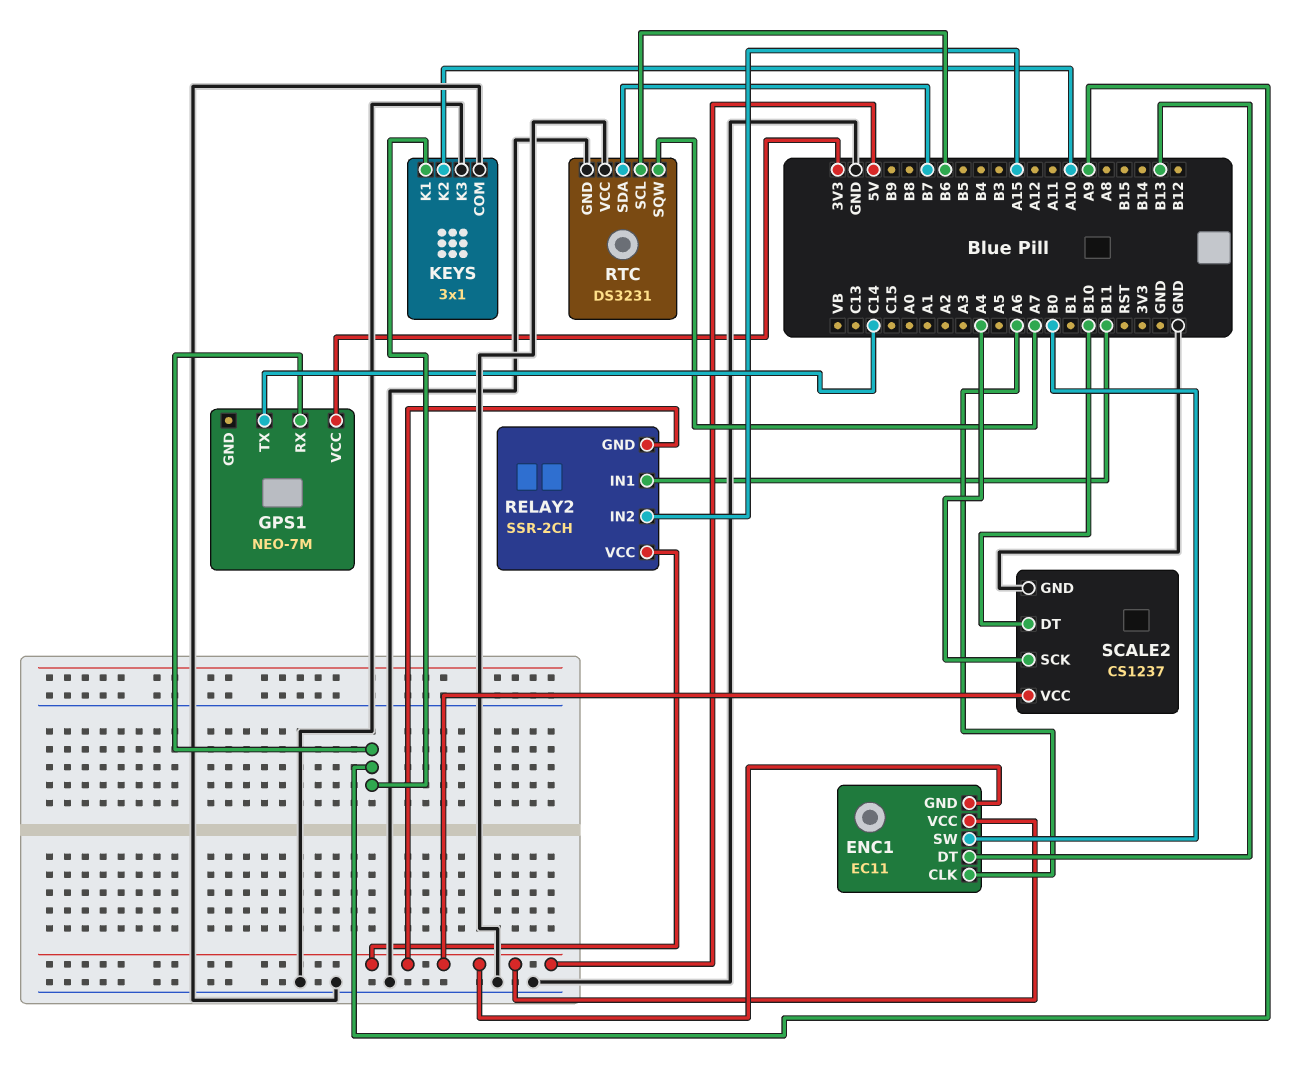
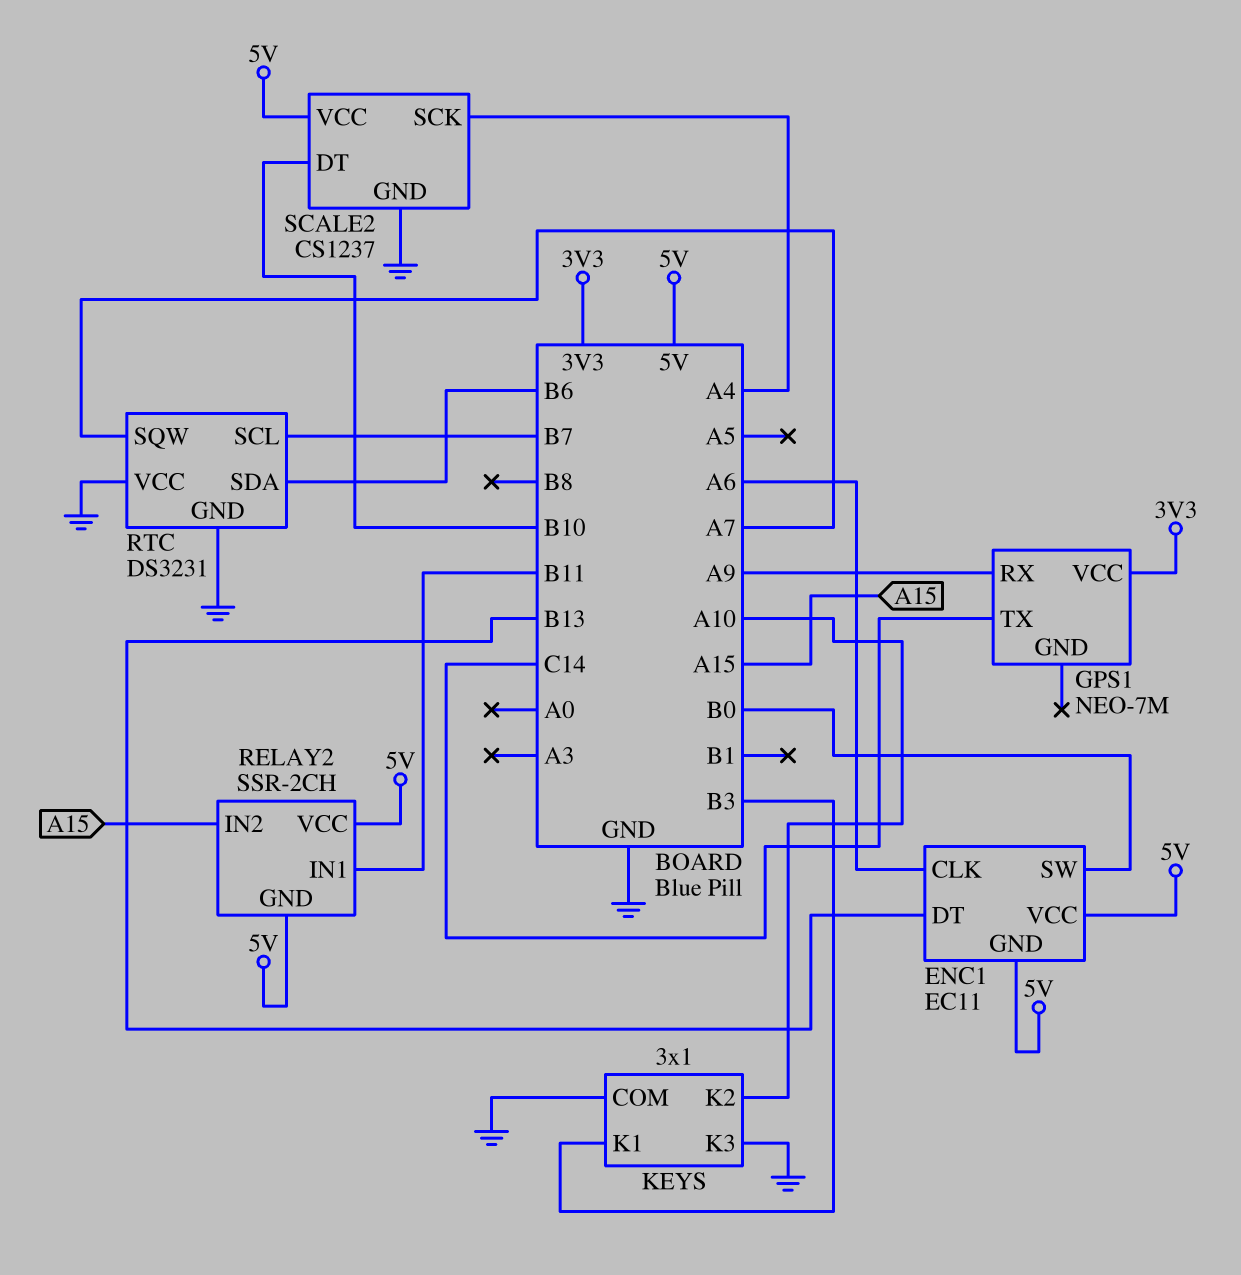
KEYS pin K1: A9 -> B3
RTC pin SCL: B6 -> B7
RTC pin SDA: B7 -> B6

